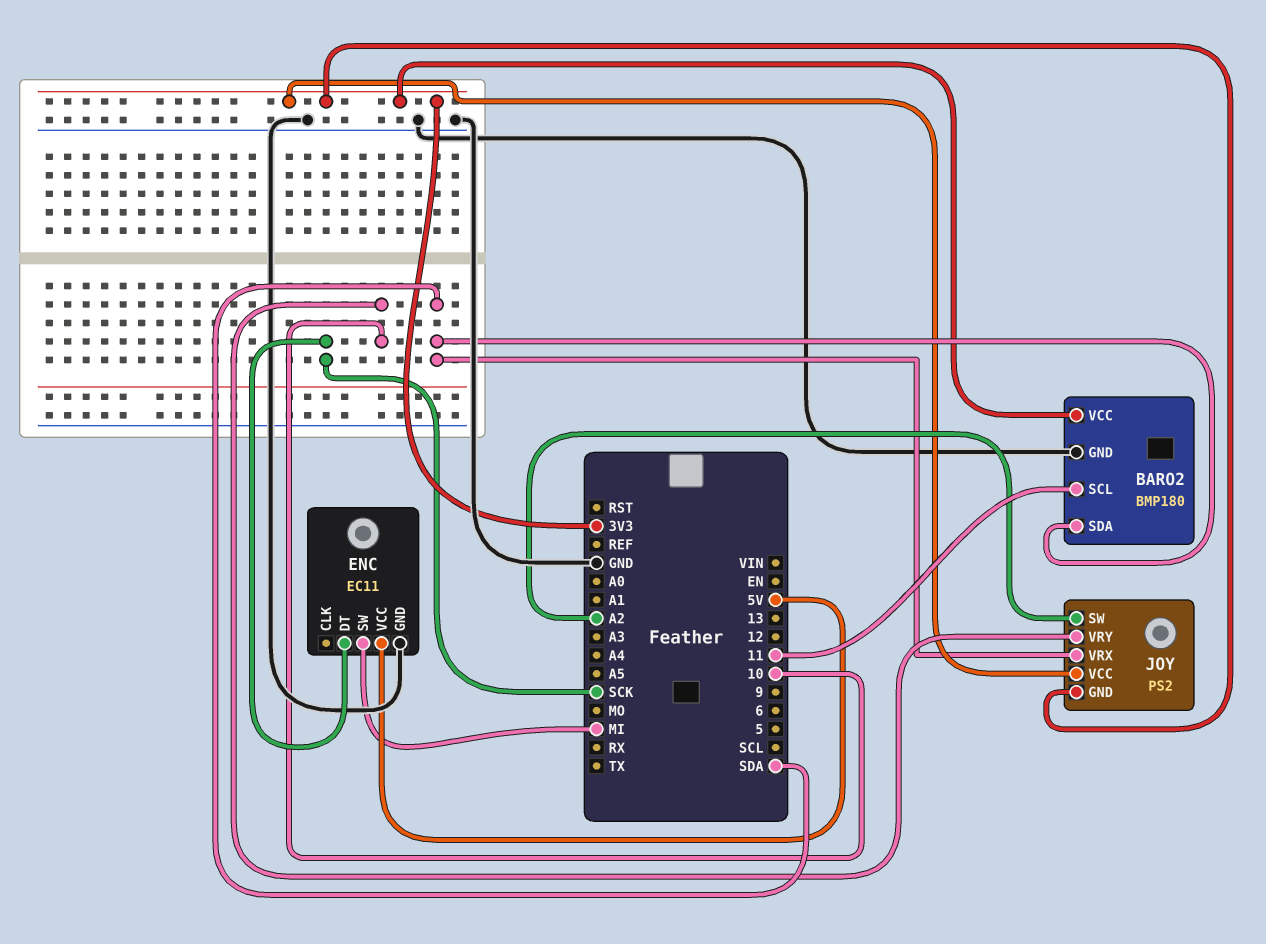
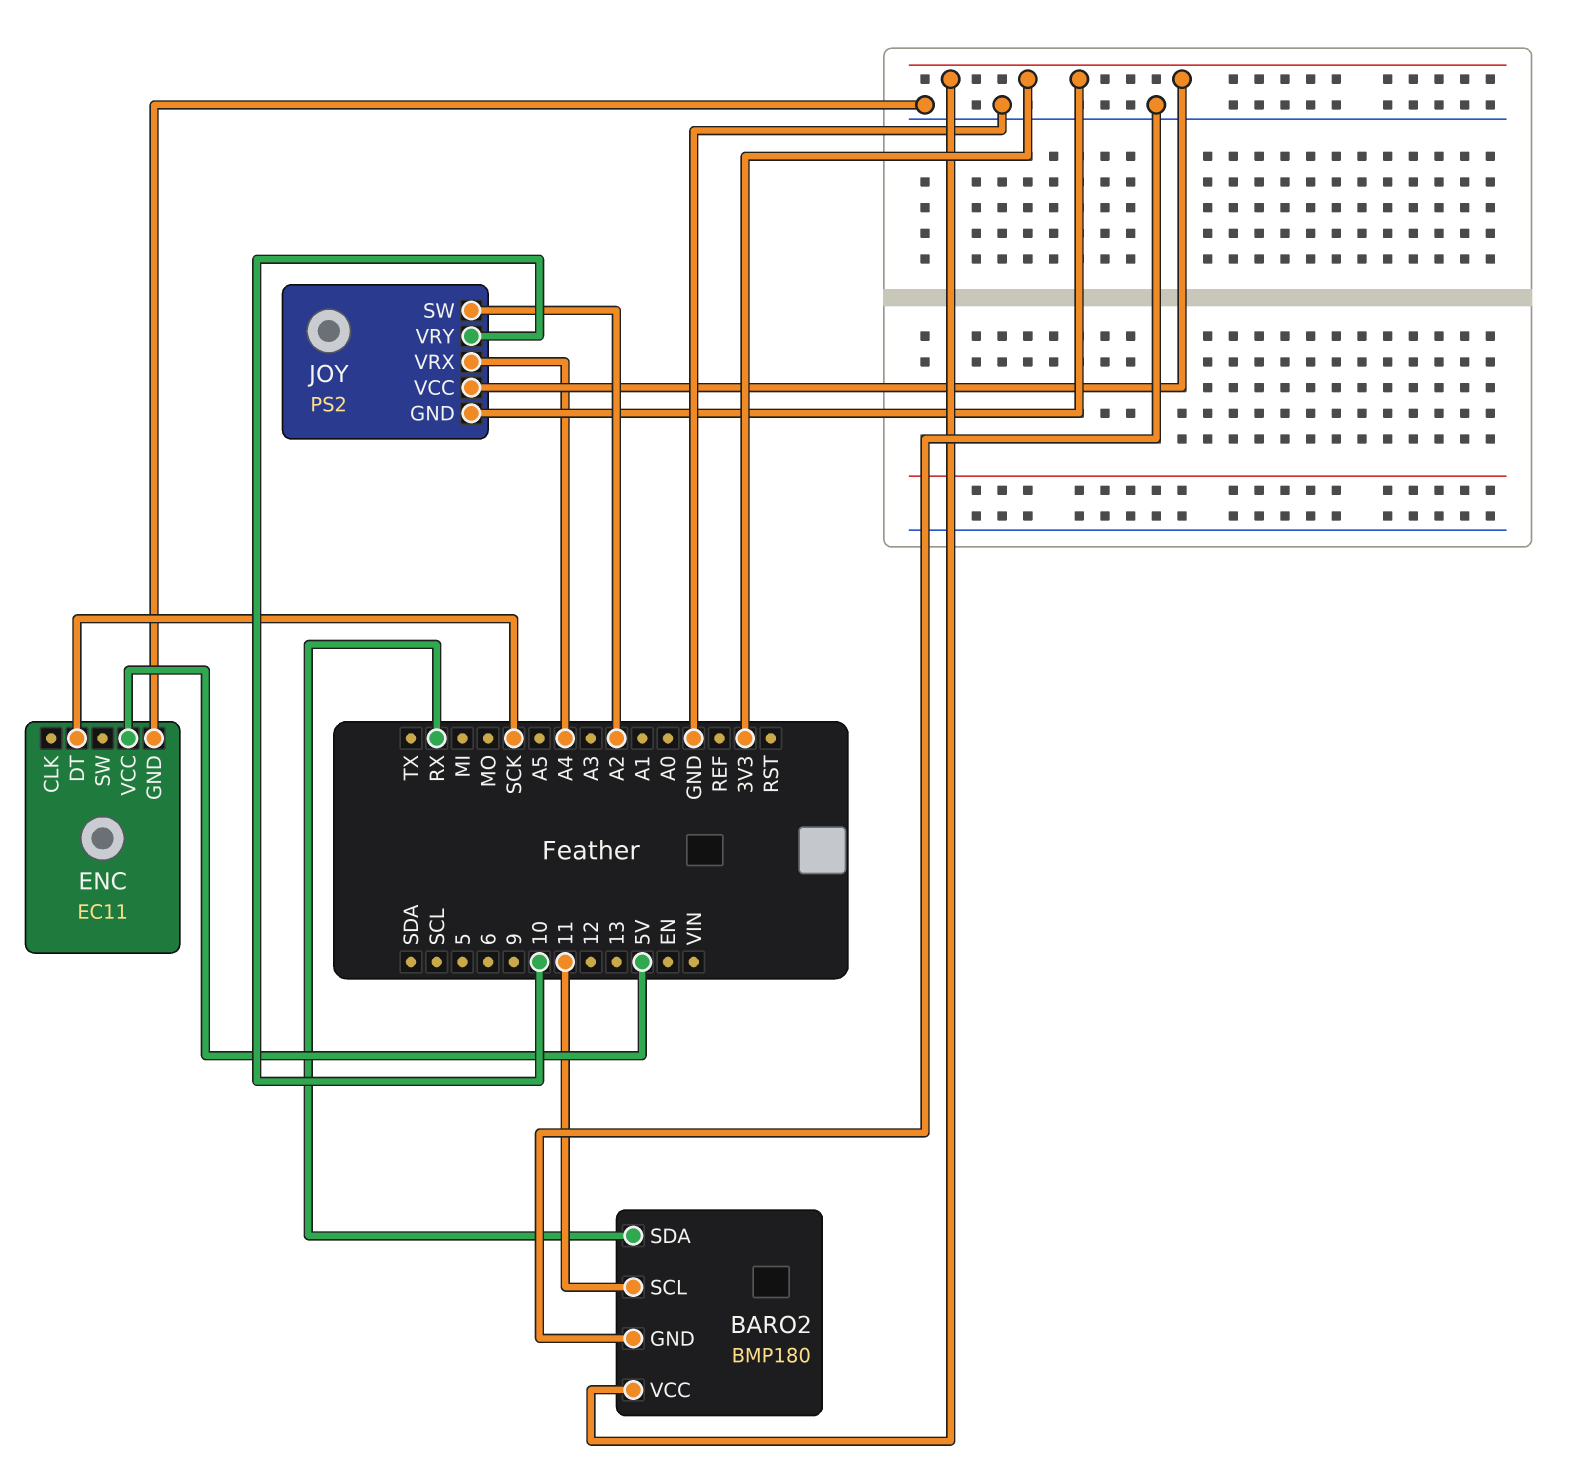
BARO2 pin SDA: SDA -> RX
ENC pin SW: MI -> none
JOY pin VRX: SDA -> A4

